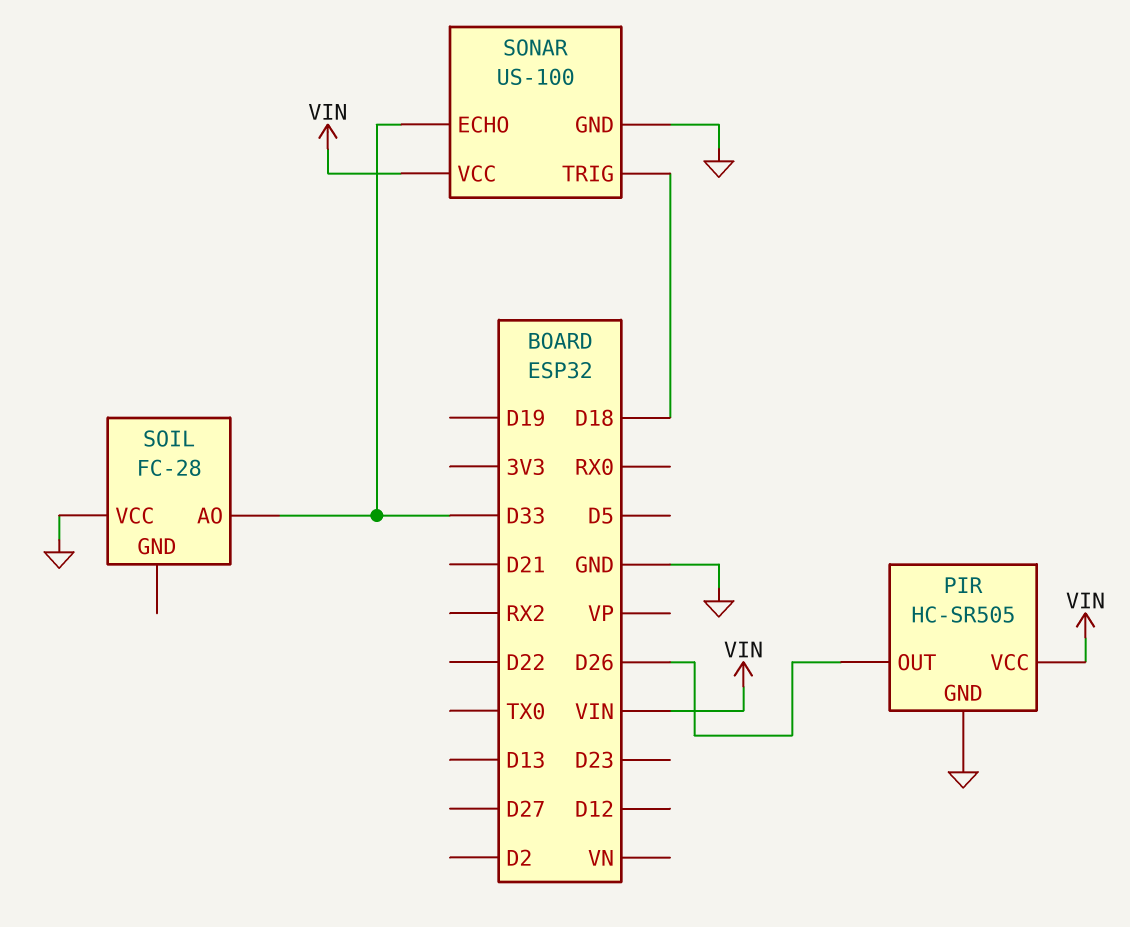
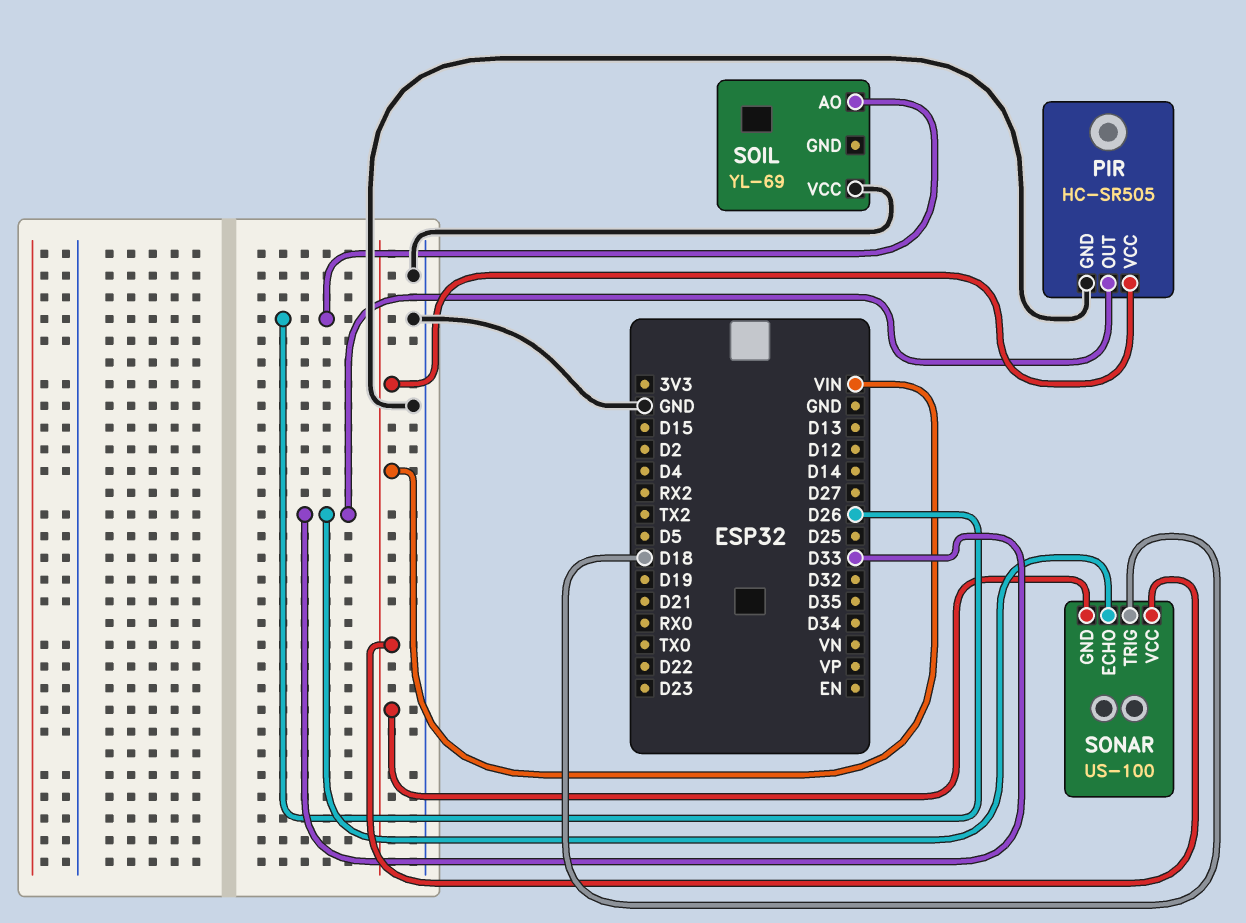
PIR pin OUT: D26 -> D33
SOIL: FC-28 -> YL-69
SOIL pin AO: D33 -> D26
SONAR pin GND: GND -> VIN

